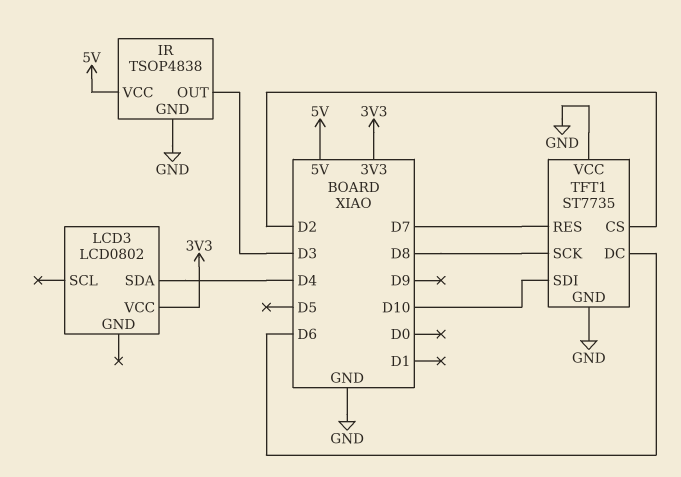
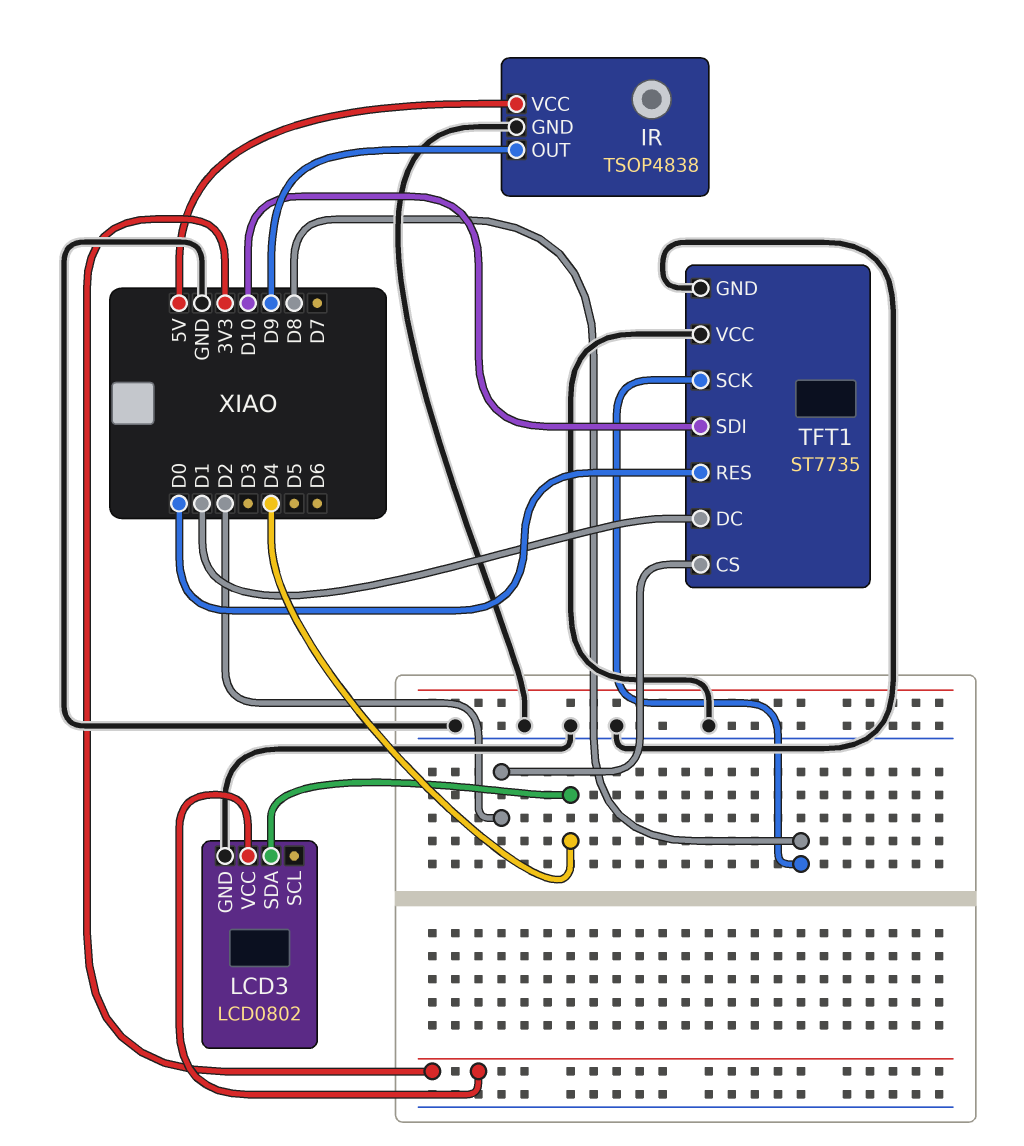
IR pin OUT: D3 -> D9
LCD3 pin GND: none -> GND
TFT1 pin DC: D6 -> D1
TFT1 pin RES: D7 -> D0

